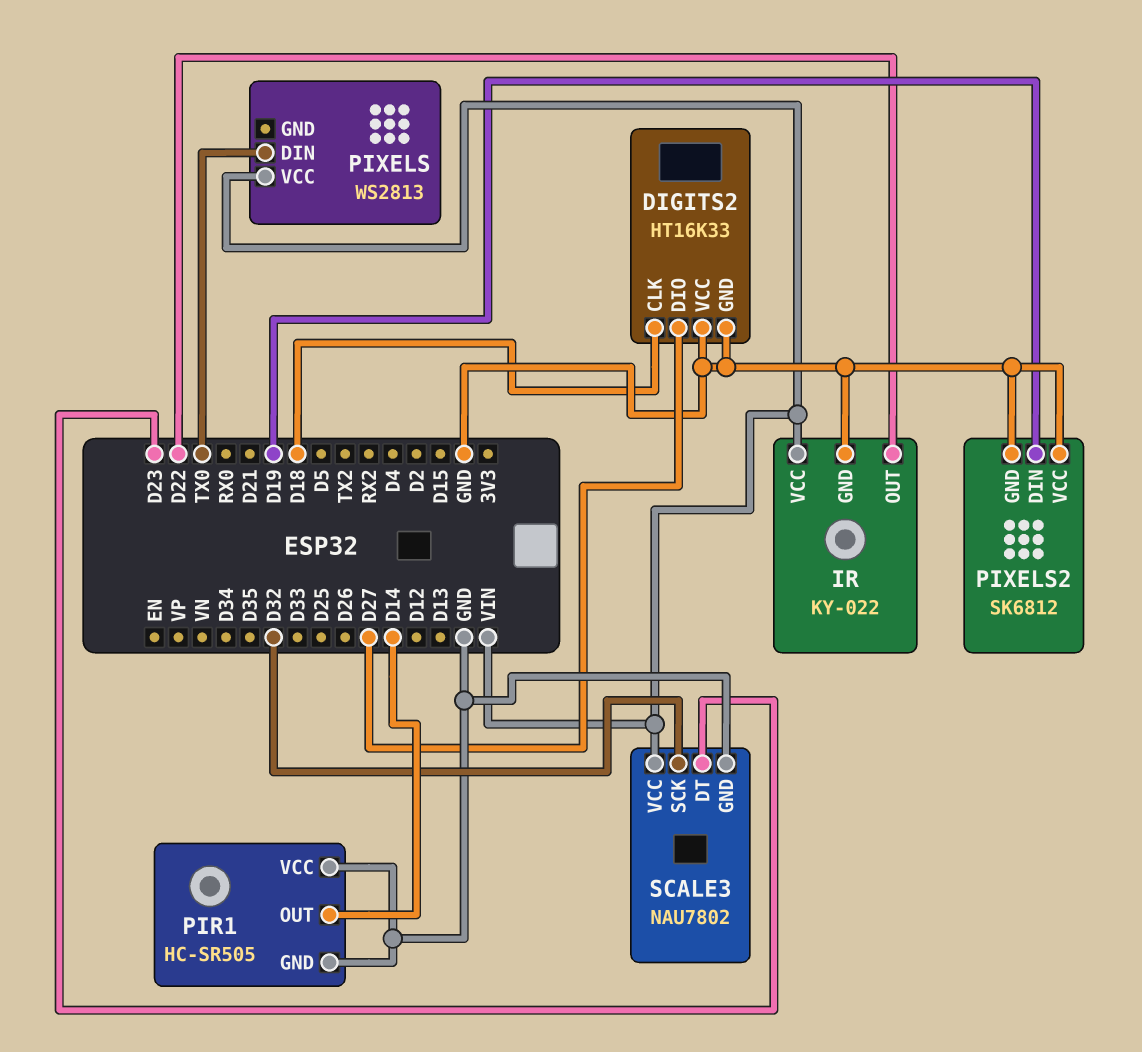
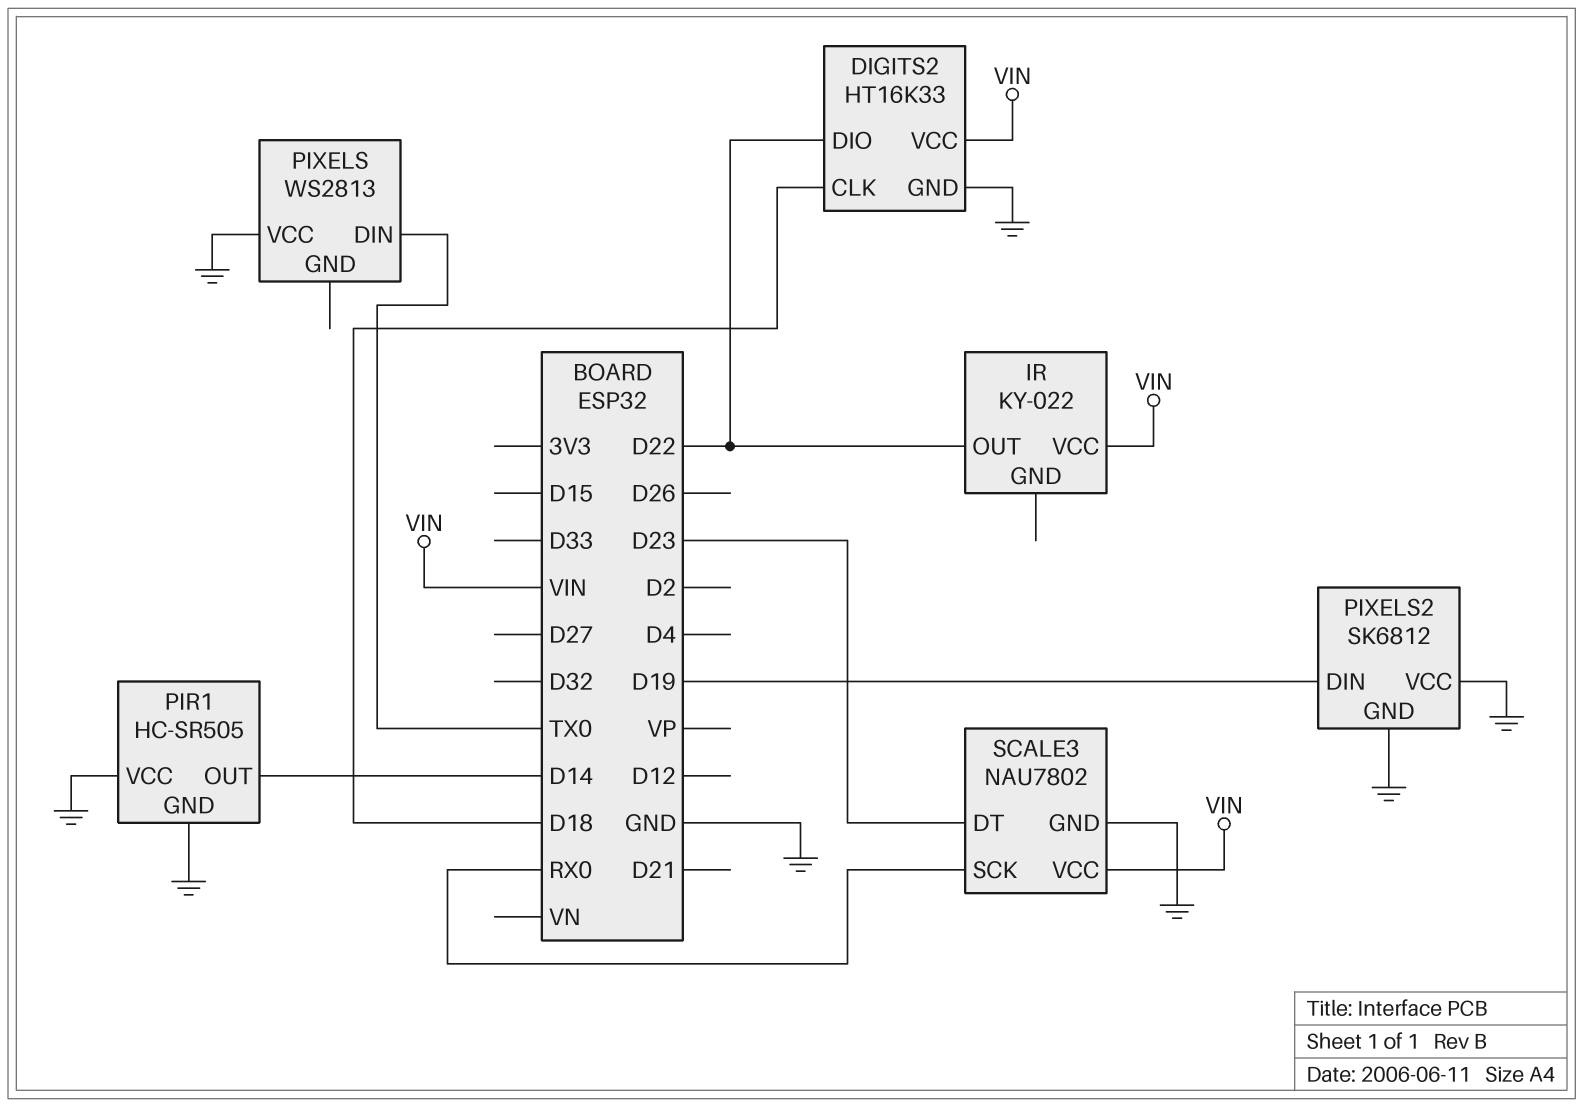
DIGITS2 pin DIO: D27 -> D22
DIGITS2 pin VCC: GND -> VIN
IR pin GND: GND -> none
PIXELS pin VCC: VIN -> GND
SCALE3 pin SCK: D32 -> RX0

